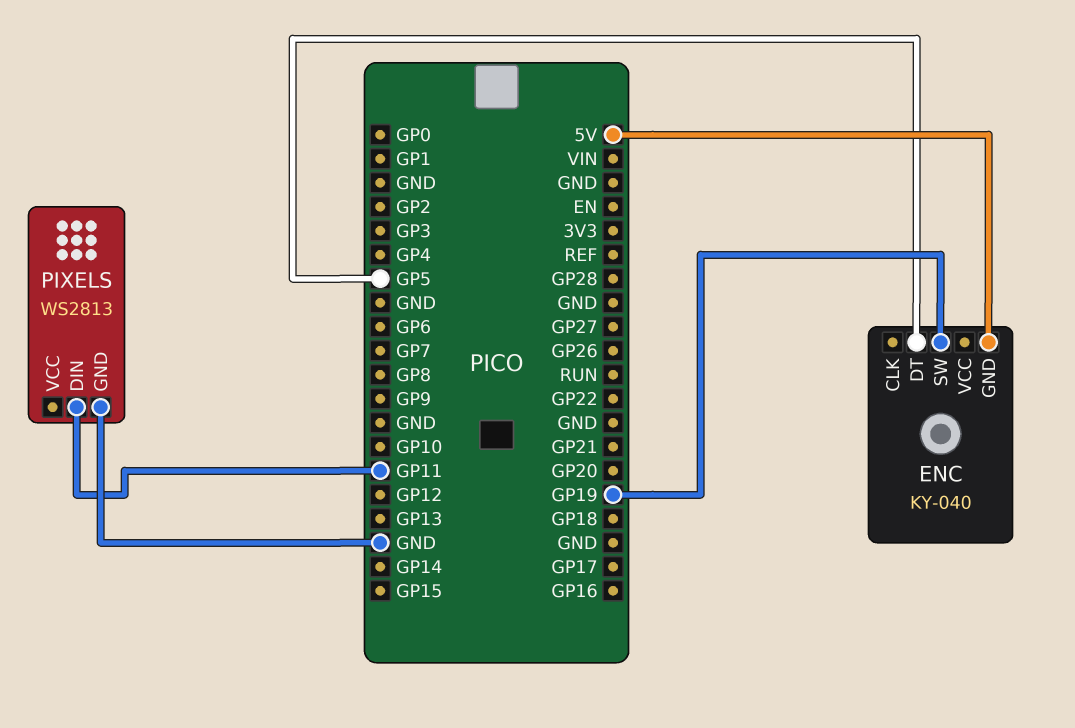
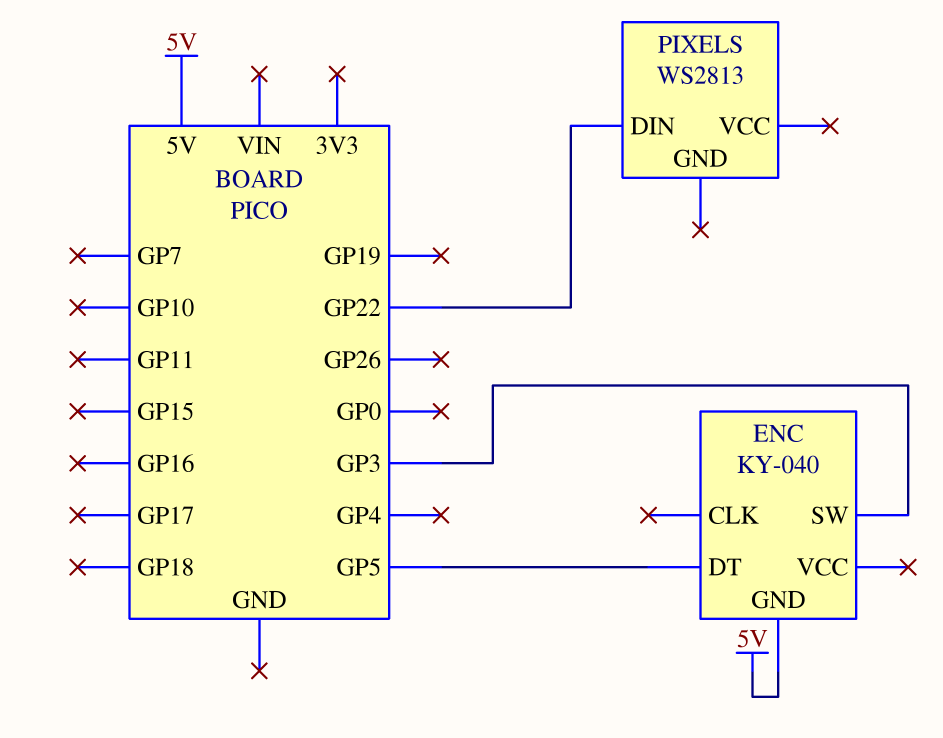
ENC pin SW: GP19 -> GP3
PIXELS pin DIN: GP11 -> GP22
PIXELS pin GND: GND -> none

